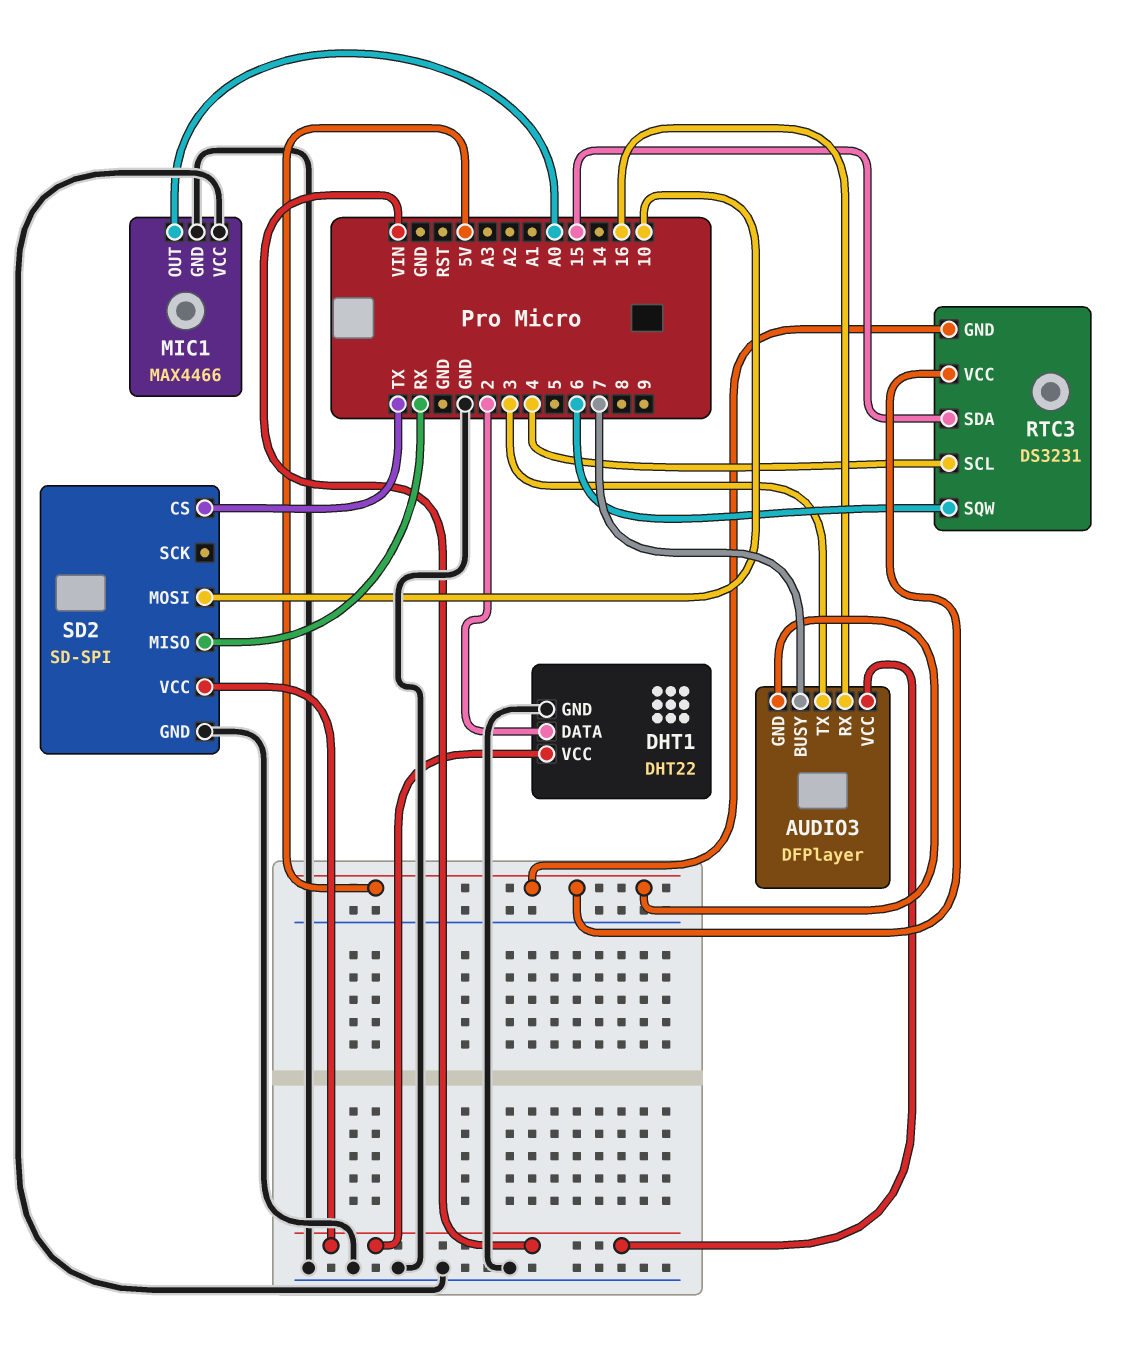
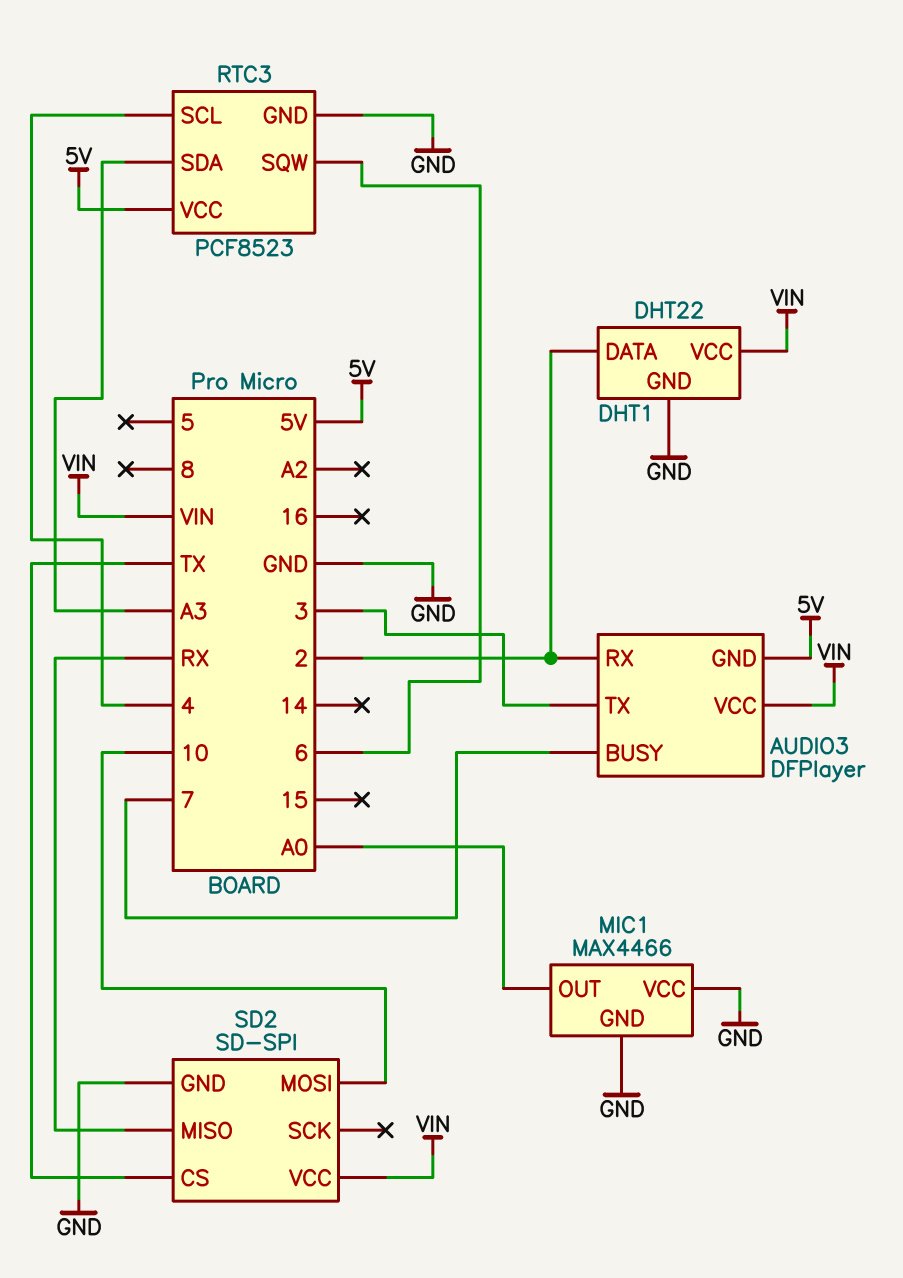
AUDIO3 pin RX: 16 -> 2
RTC3: DS3231 -> PCF8523
RTC3 pin GND: 5V -> GND
RTC3 pin SDA: 15 -> A3

